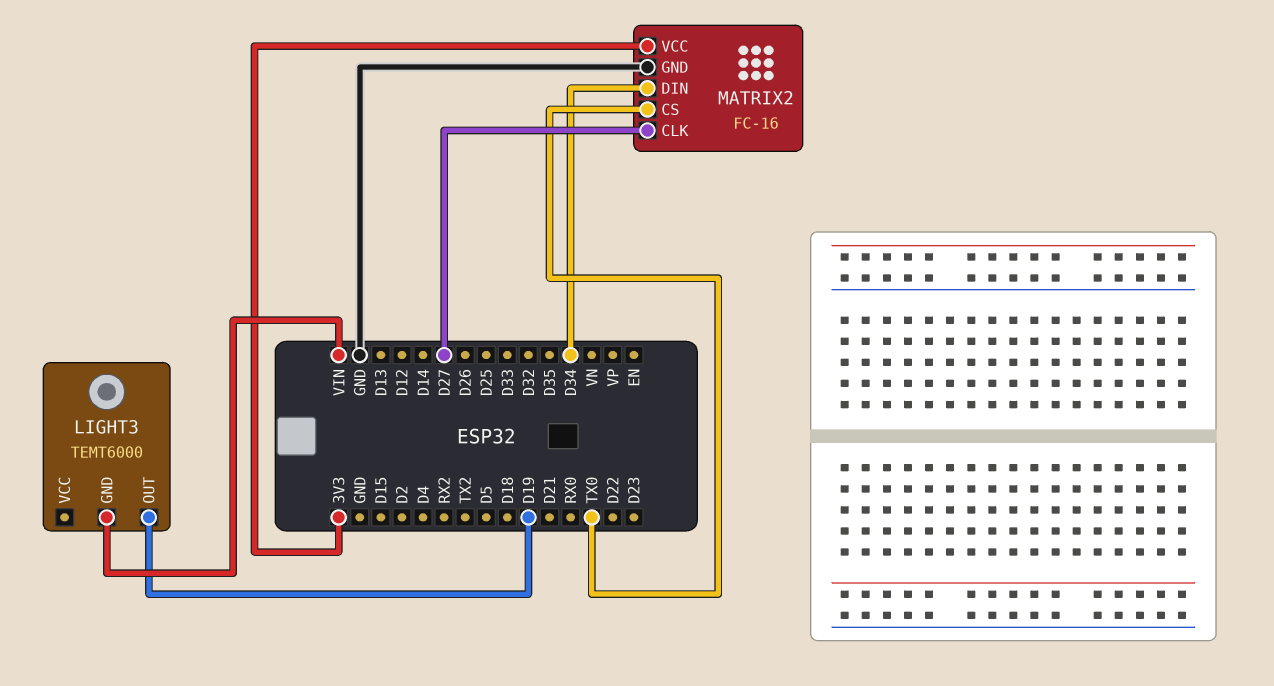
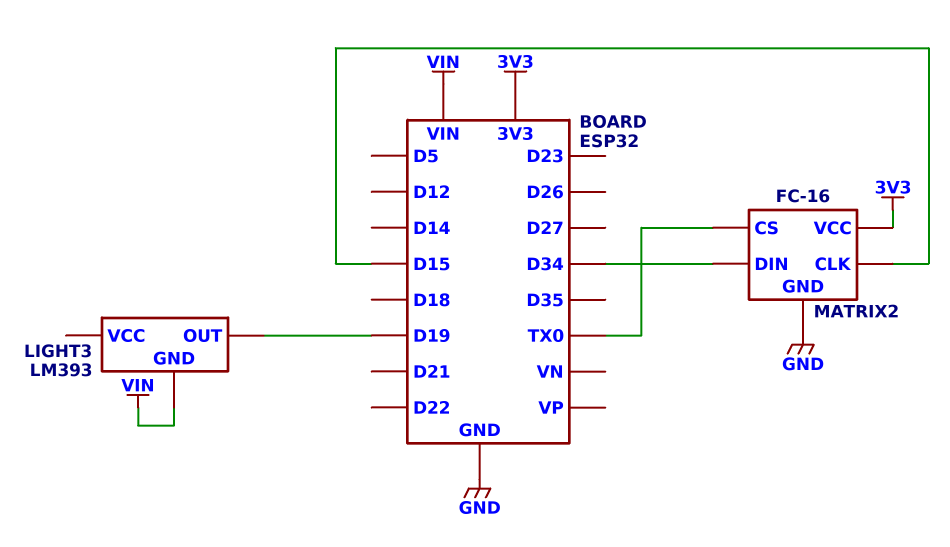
LIGHT3: TEMT6000 -> LM393
MATRIX2 pin CLK: D27 -> D15

